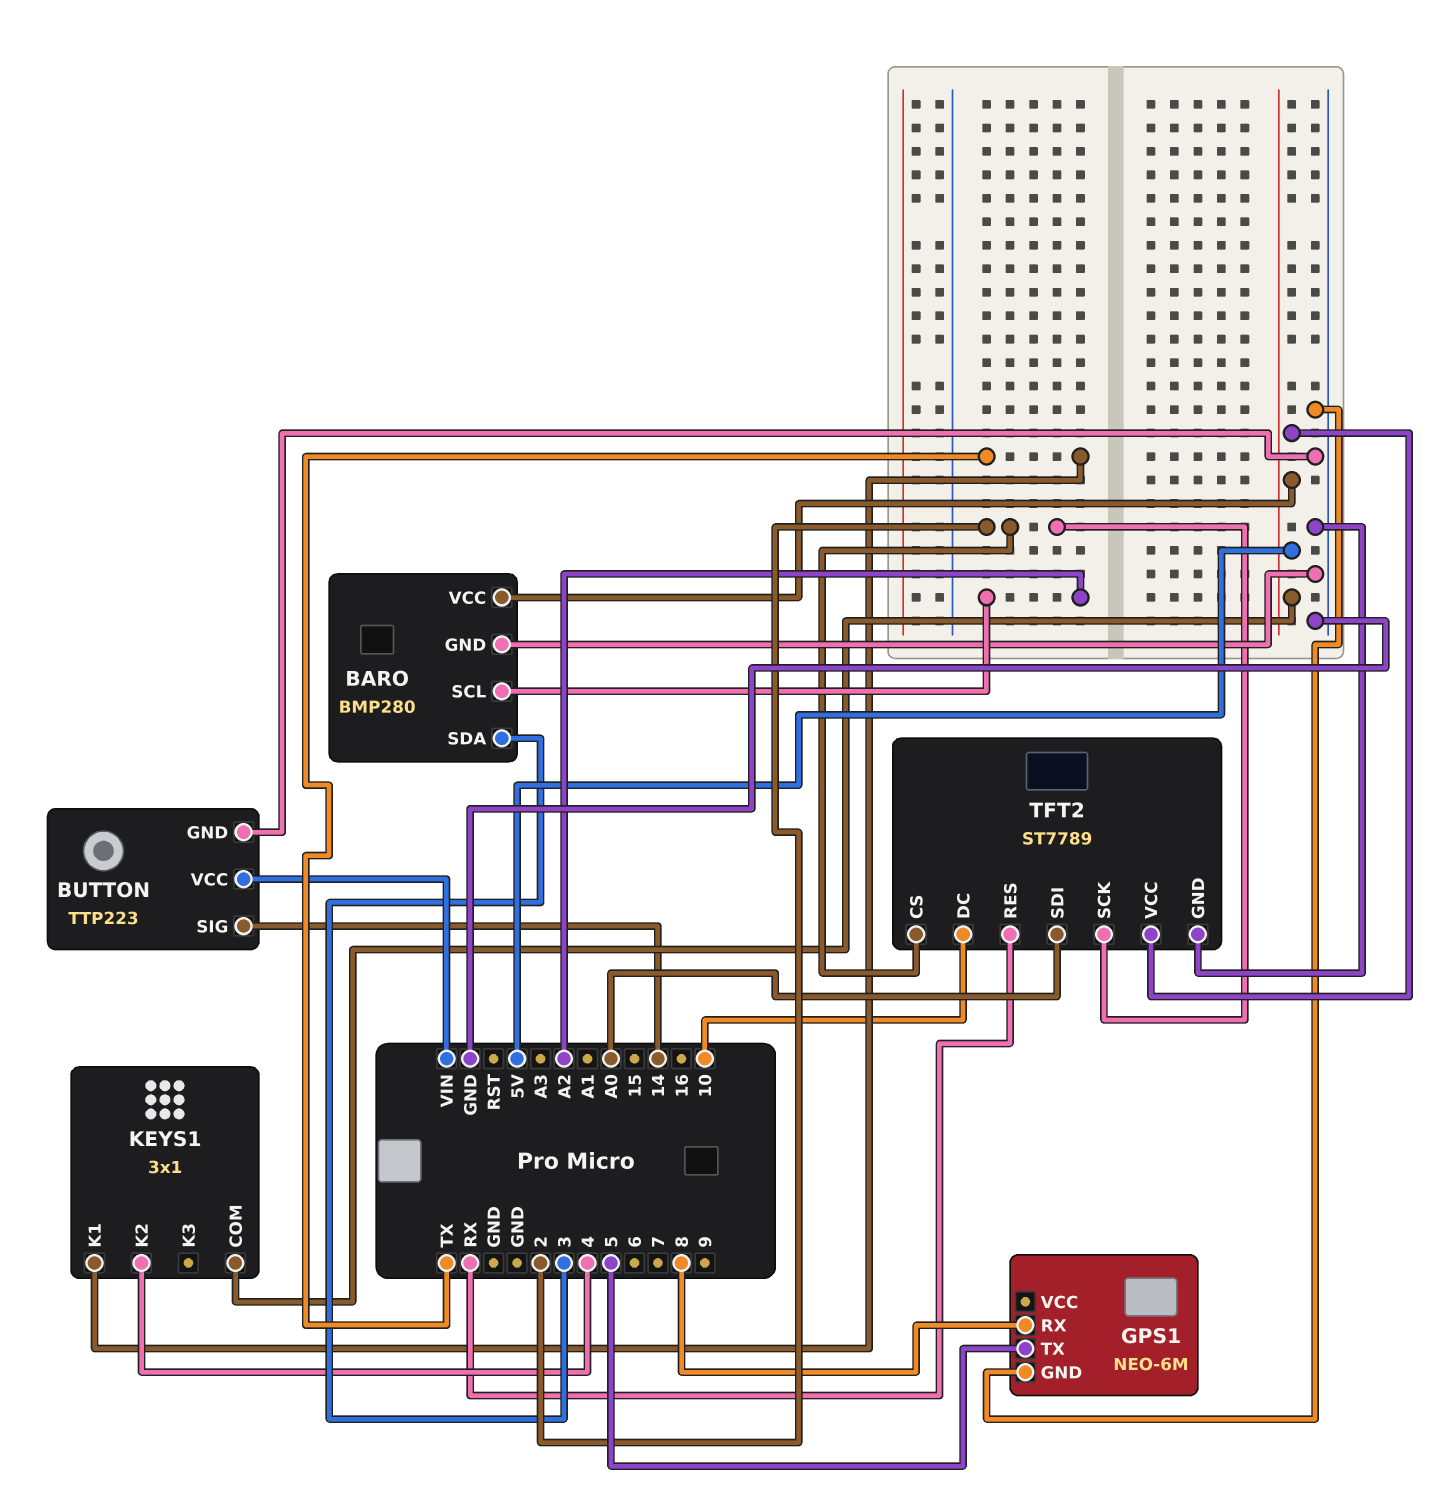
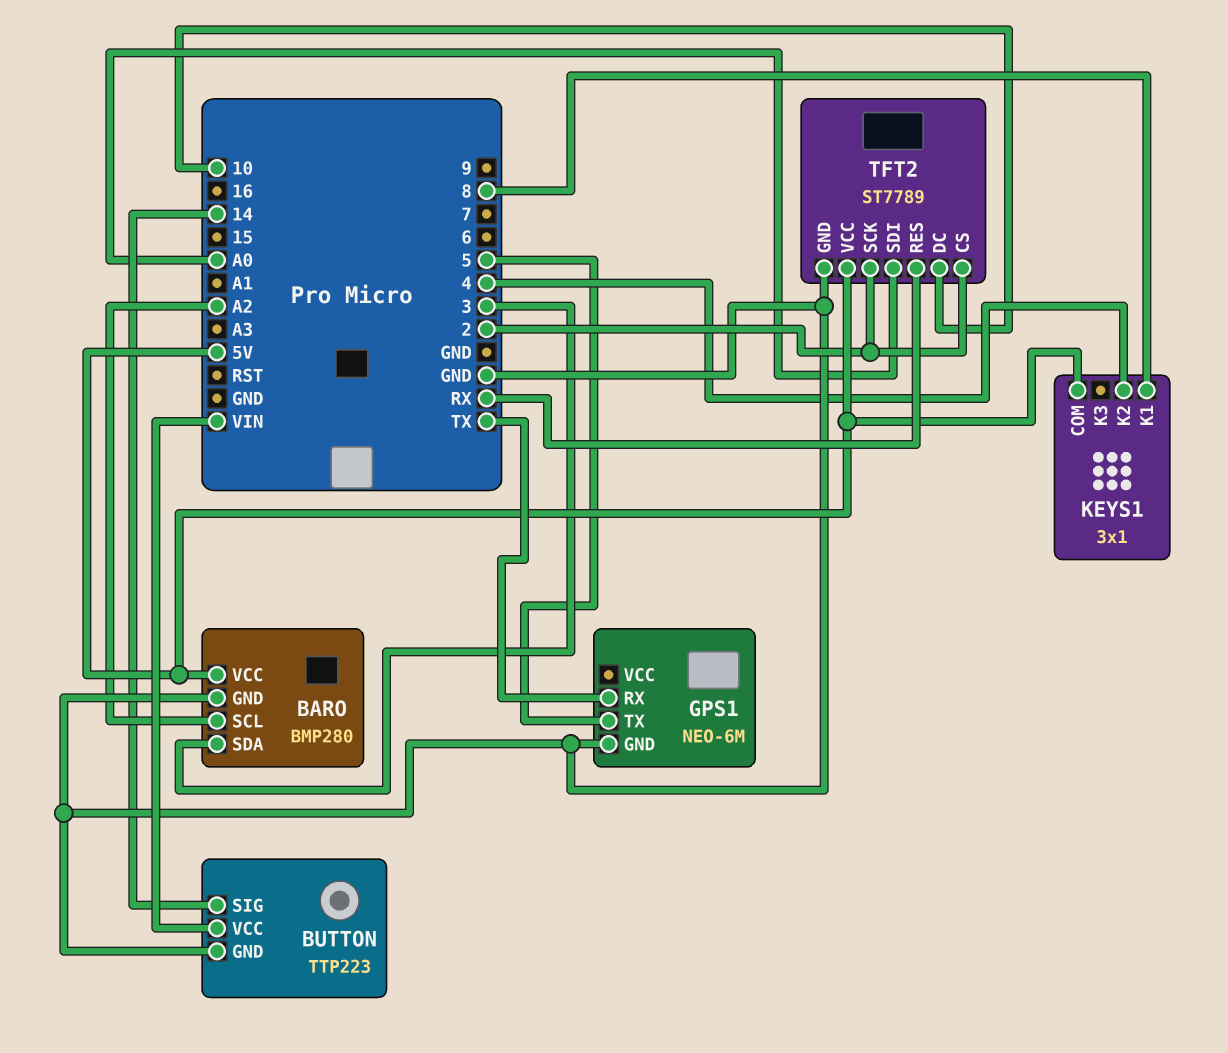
GPS1 pin RX: 8 -> TX
KEYS1 pin K1: TX -> 8

